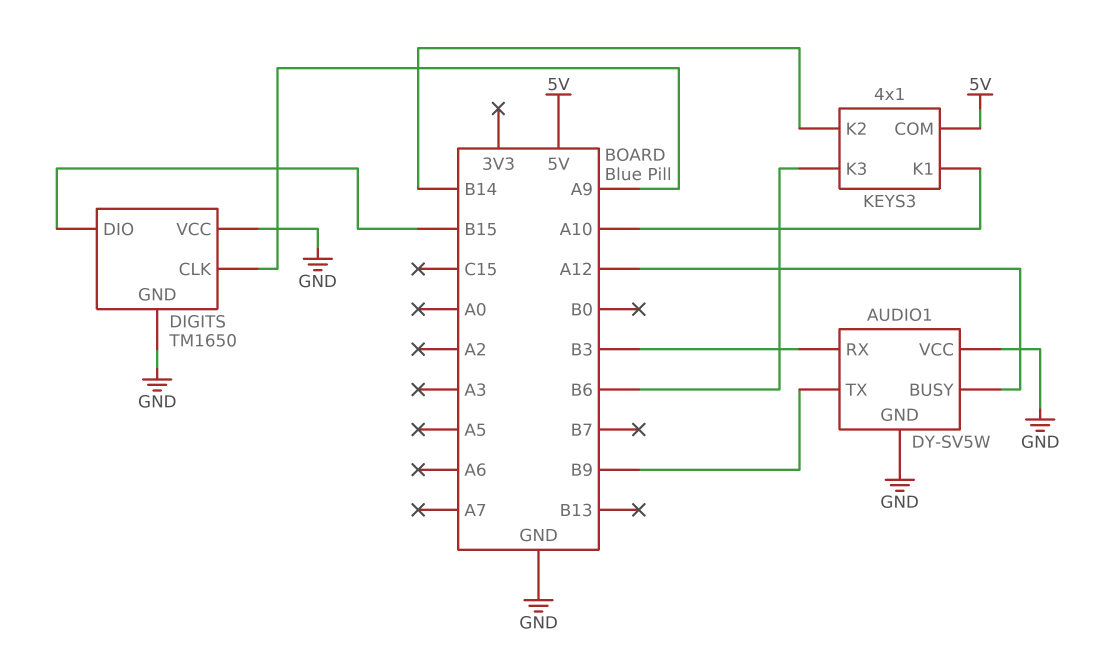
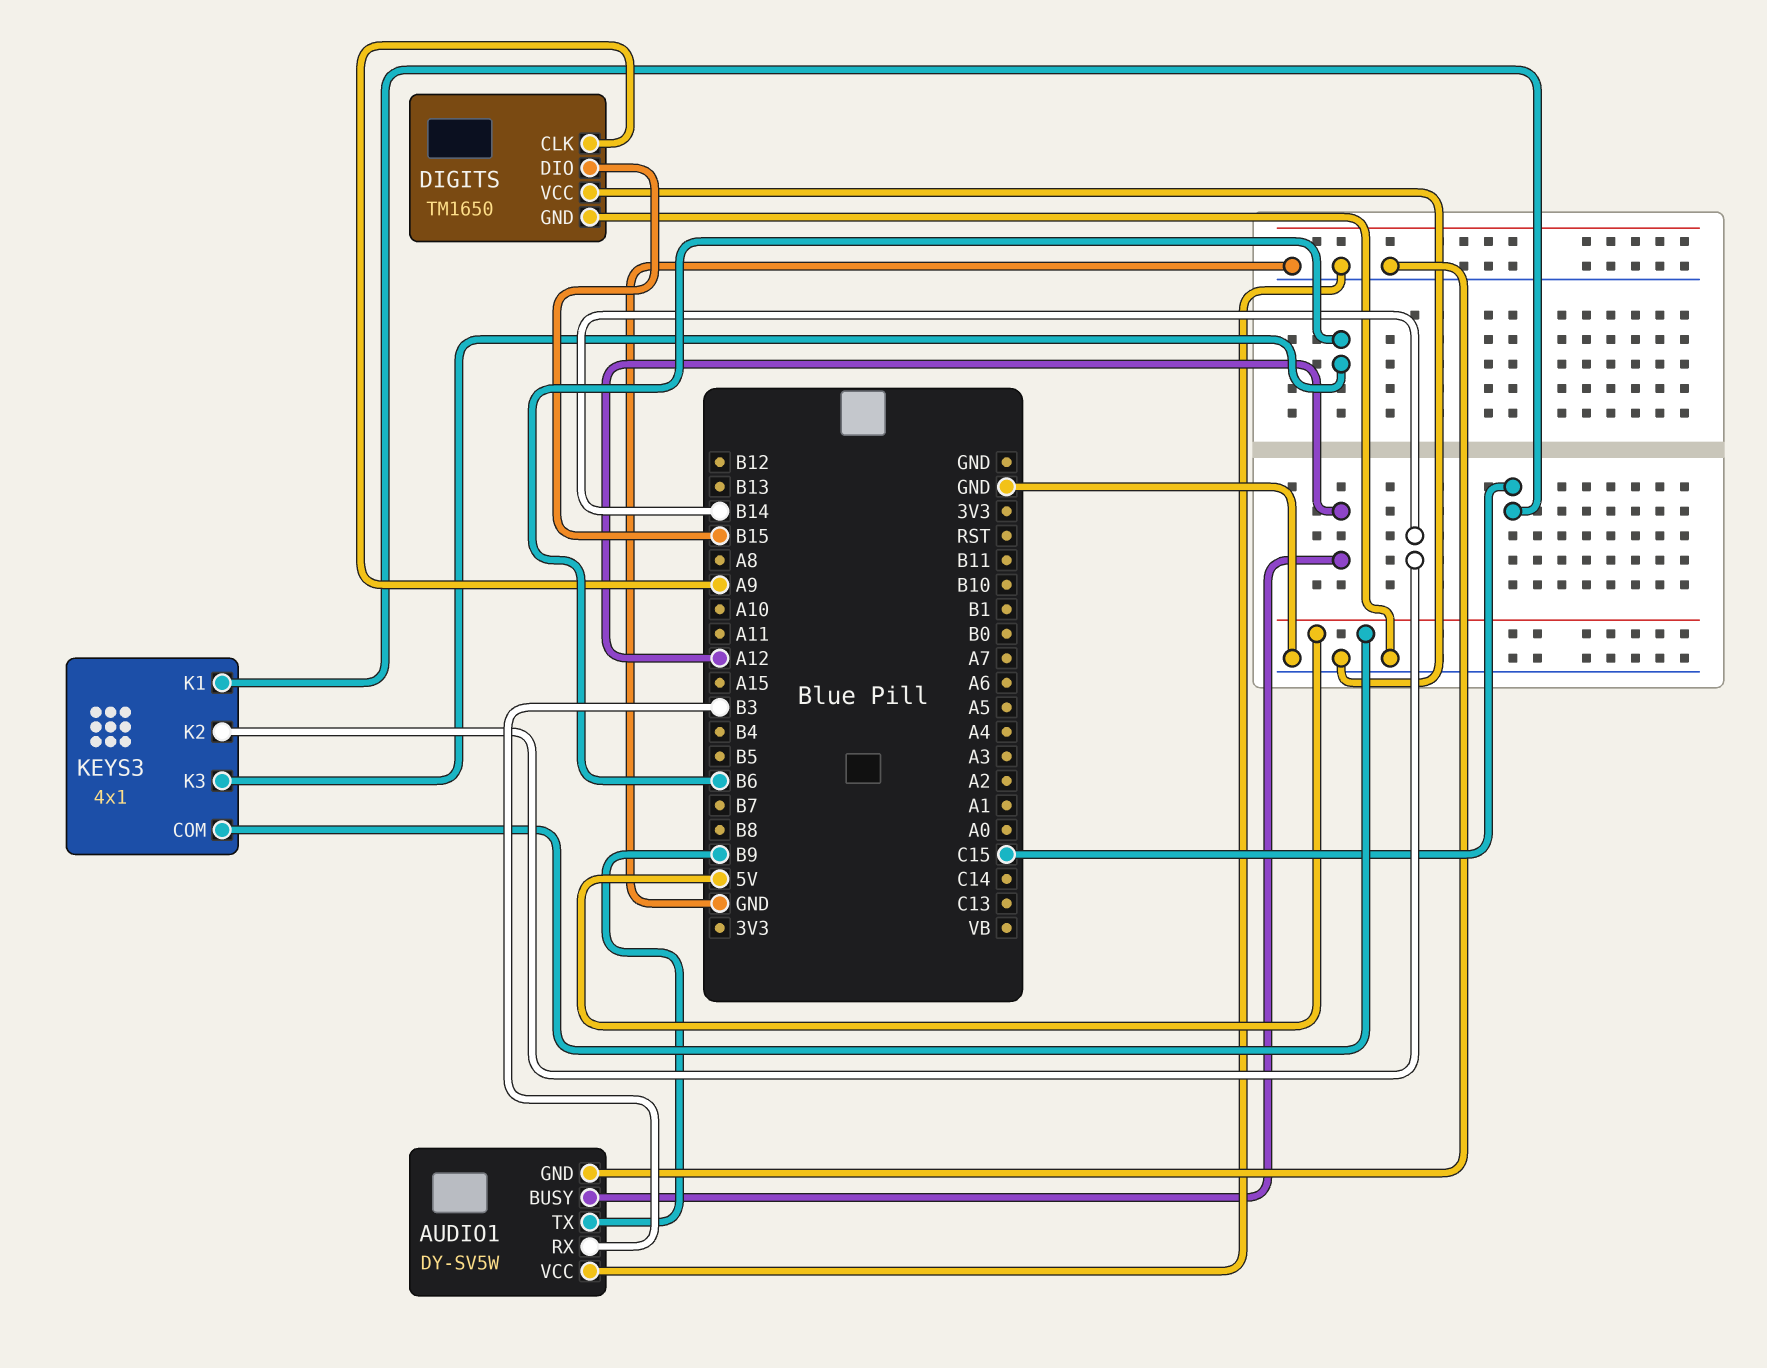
KEYS3 pin K1: A10 -> C15

